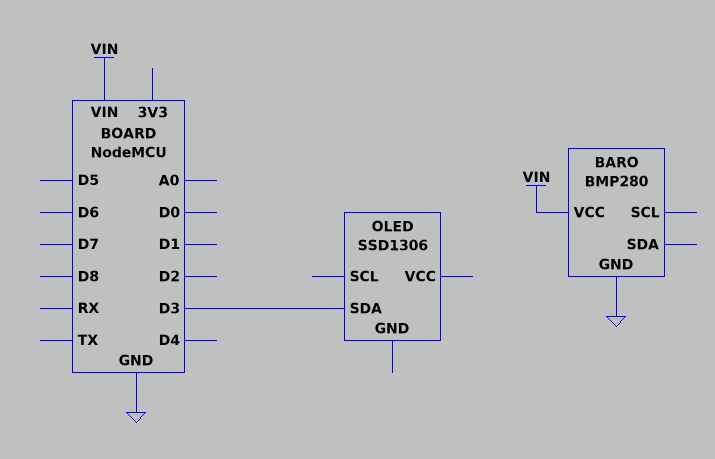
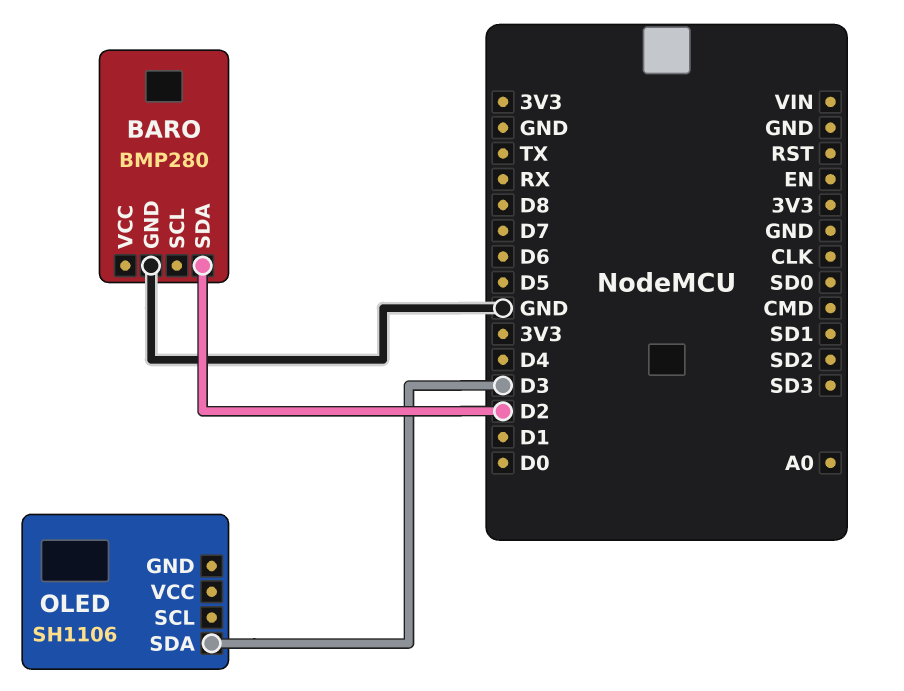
BARO pin SDA: none -> D2
BARO pin VCC: VIN -> none
OLED: SSD1306 -> SH1106

